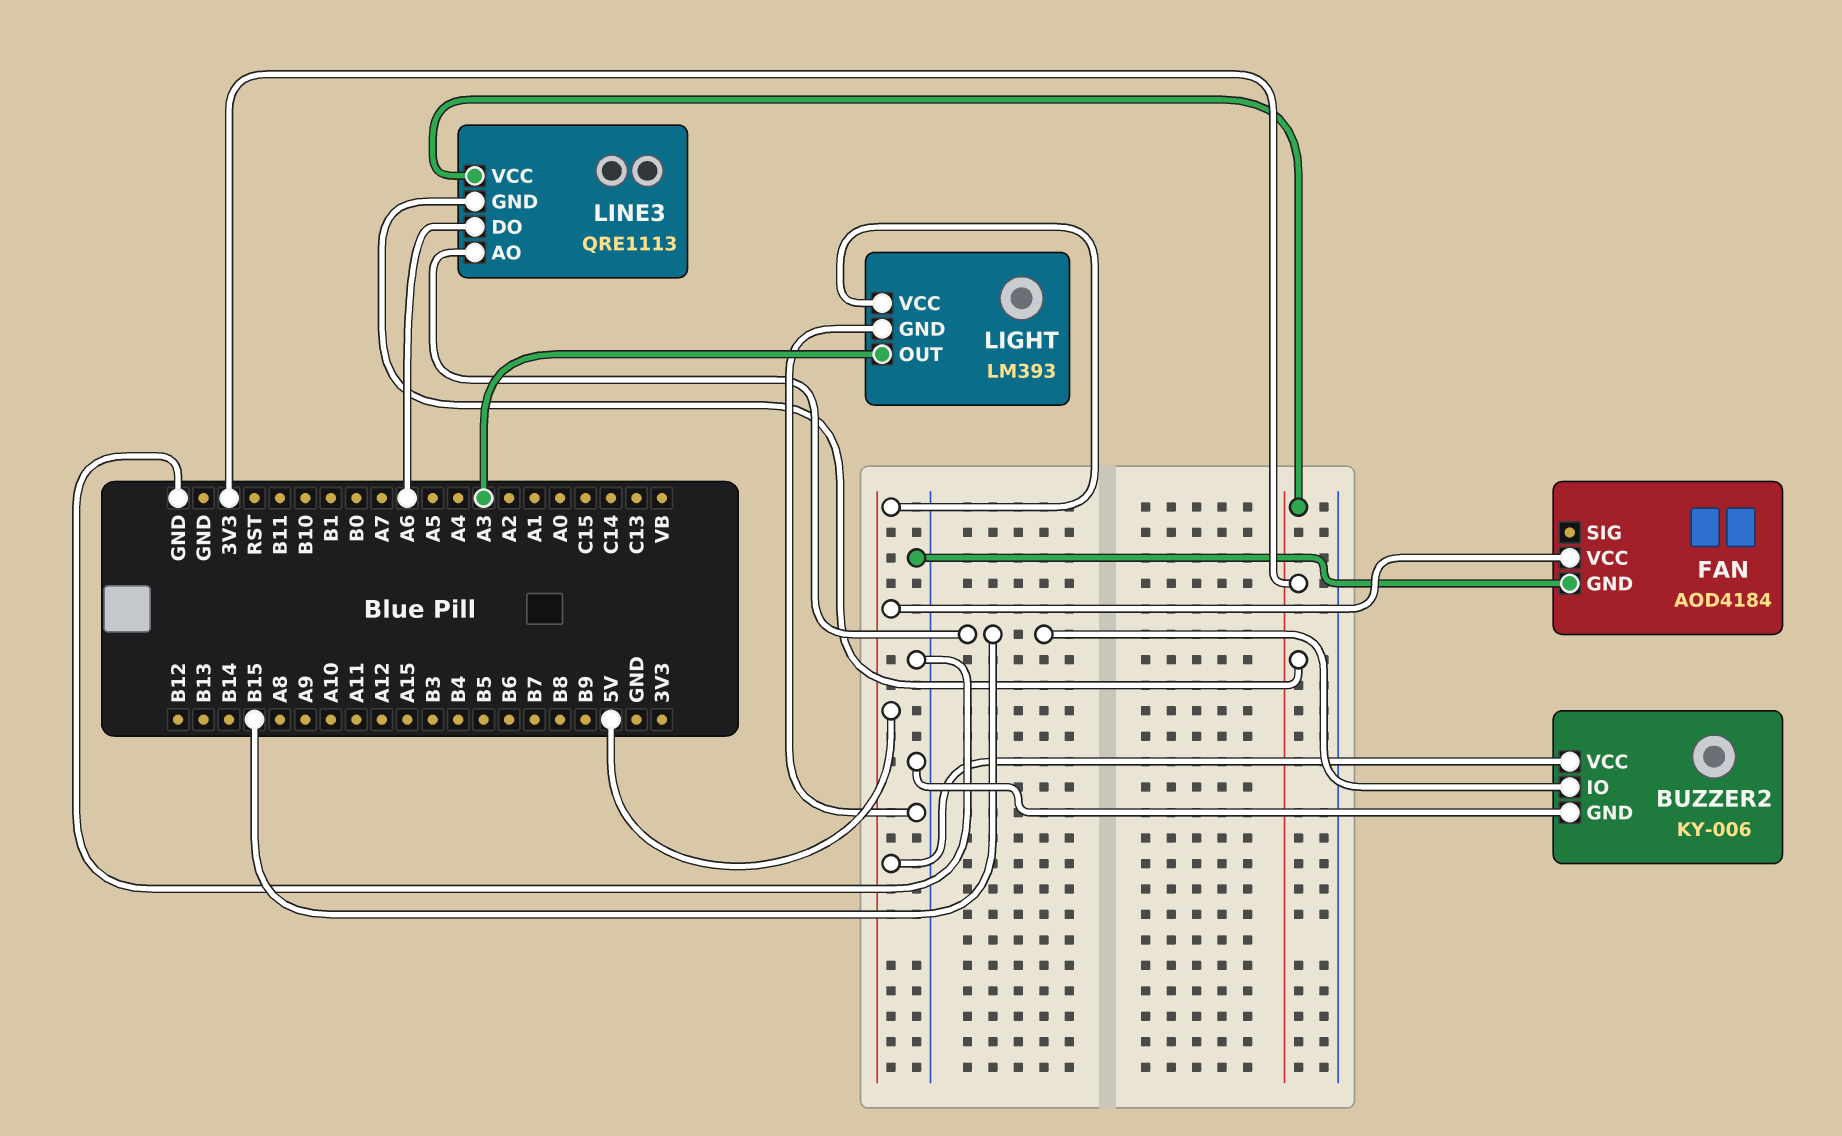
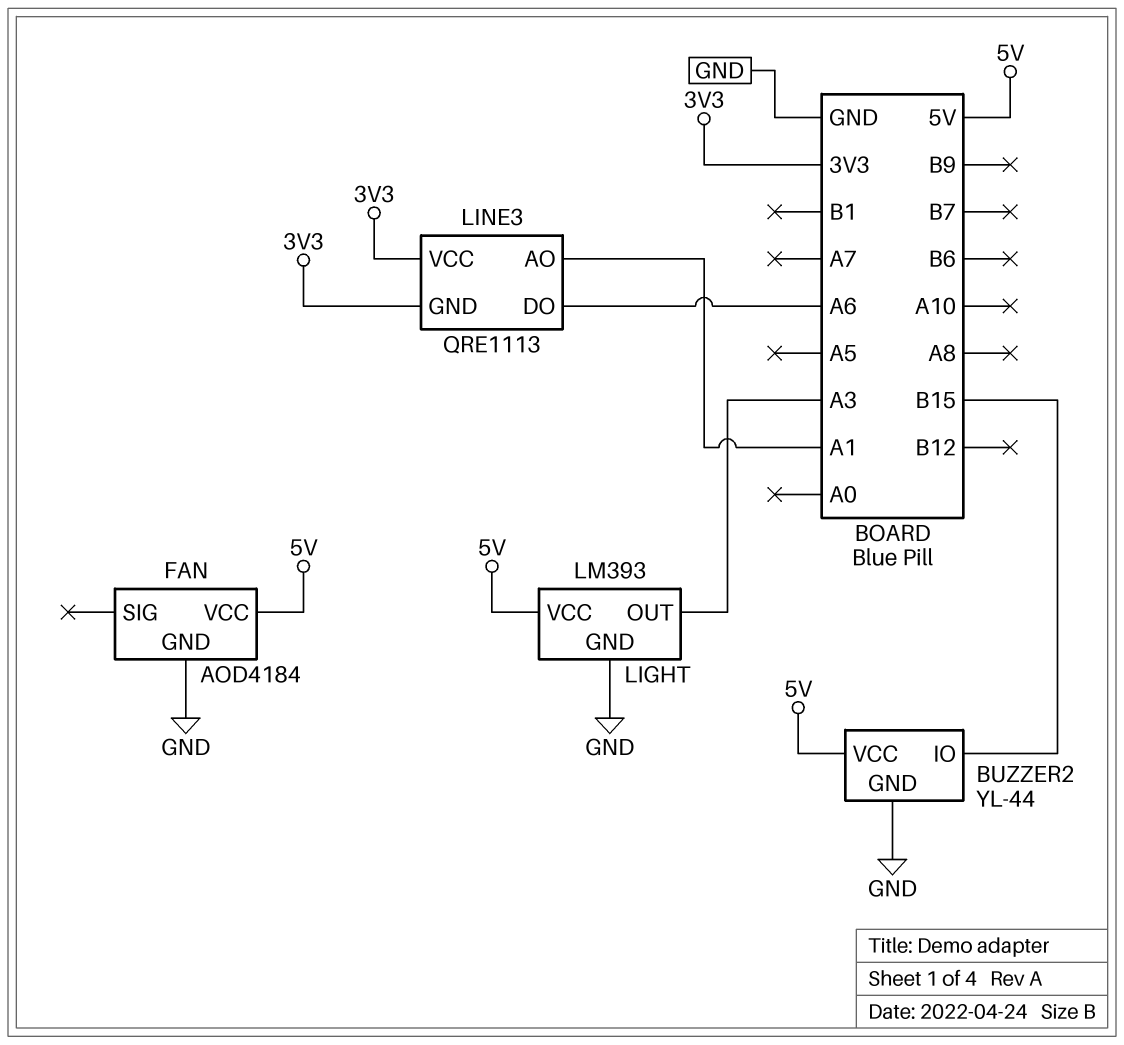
BUZZER2: KY-006 -> YL-44
LINE3 pin AO: B15 -> A1

